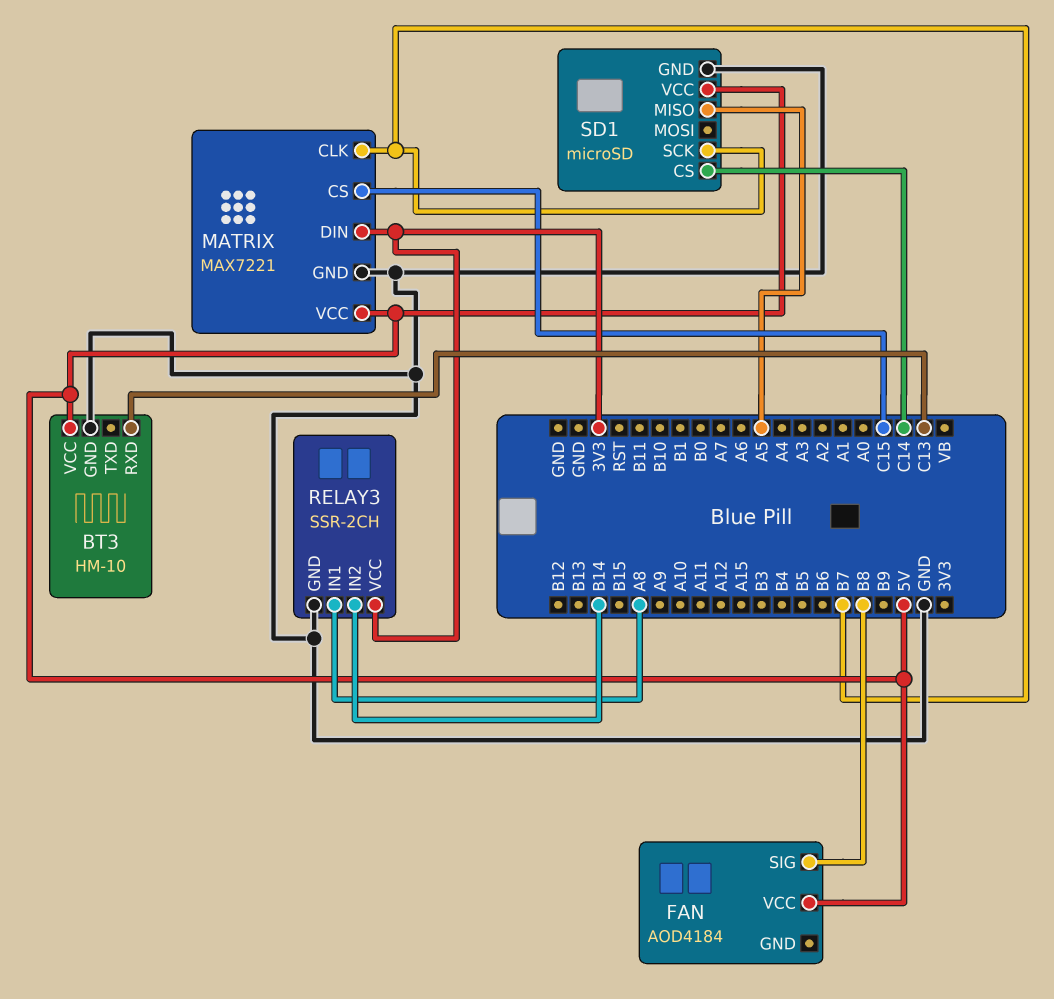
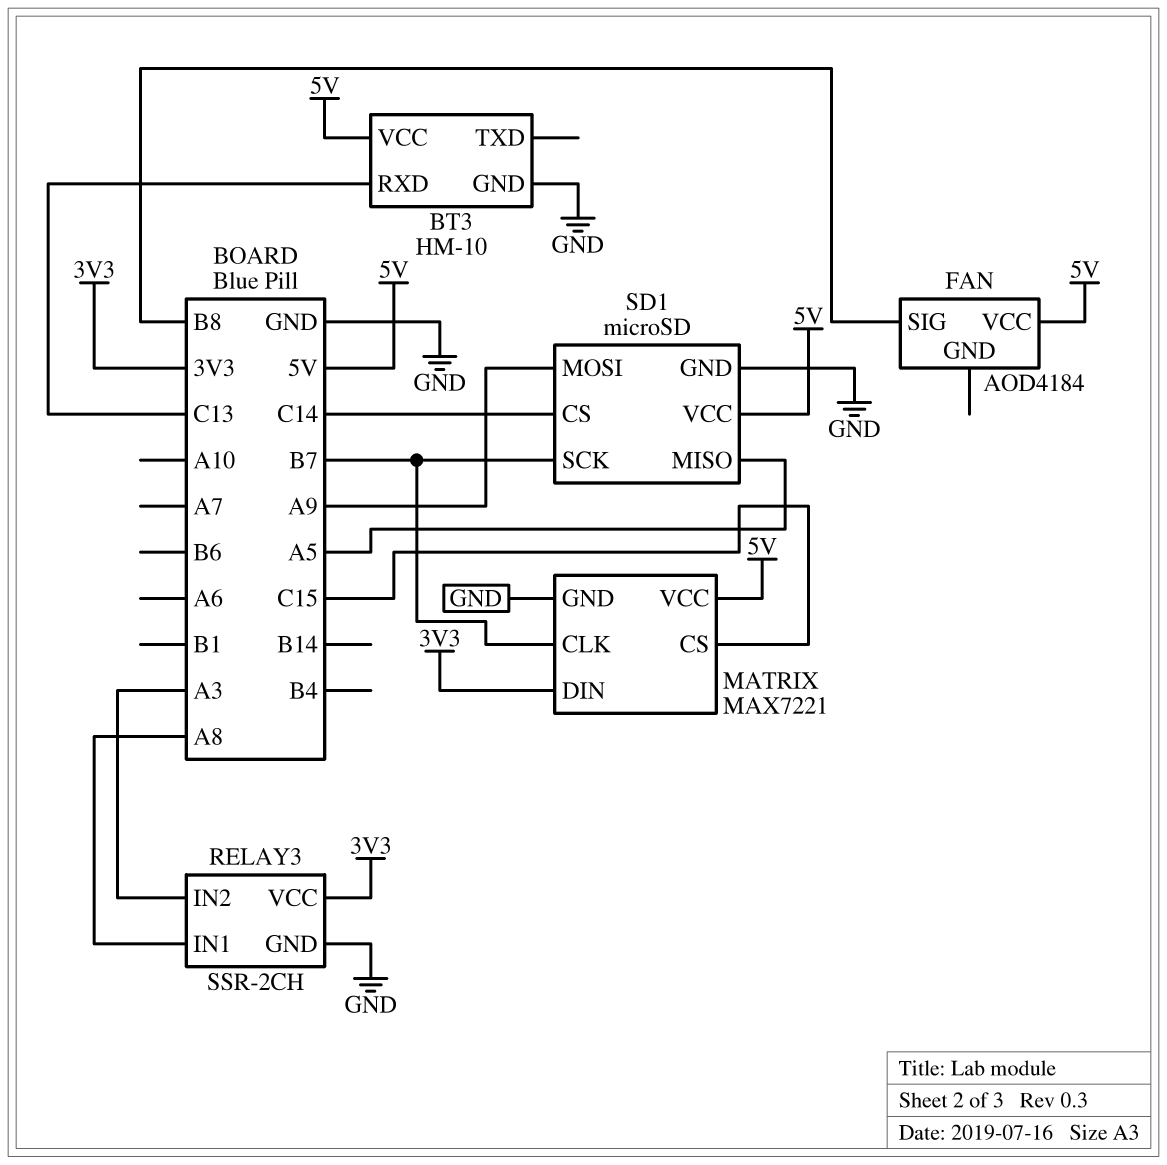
RELAY3 pin IN2: B14 -> A3
SD1 pin MOSI: none -> A9

